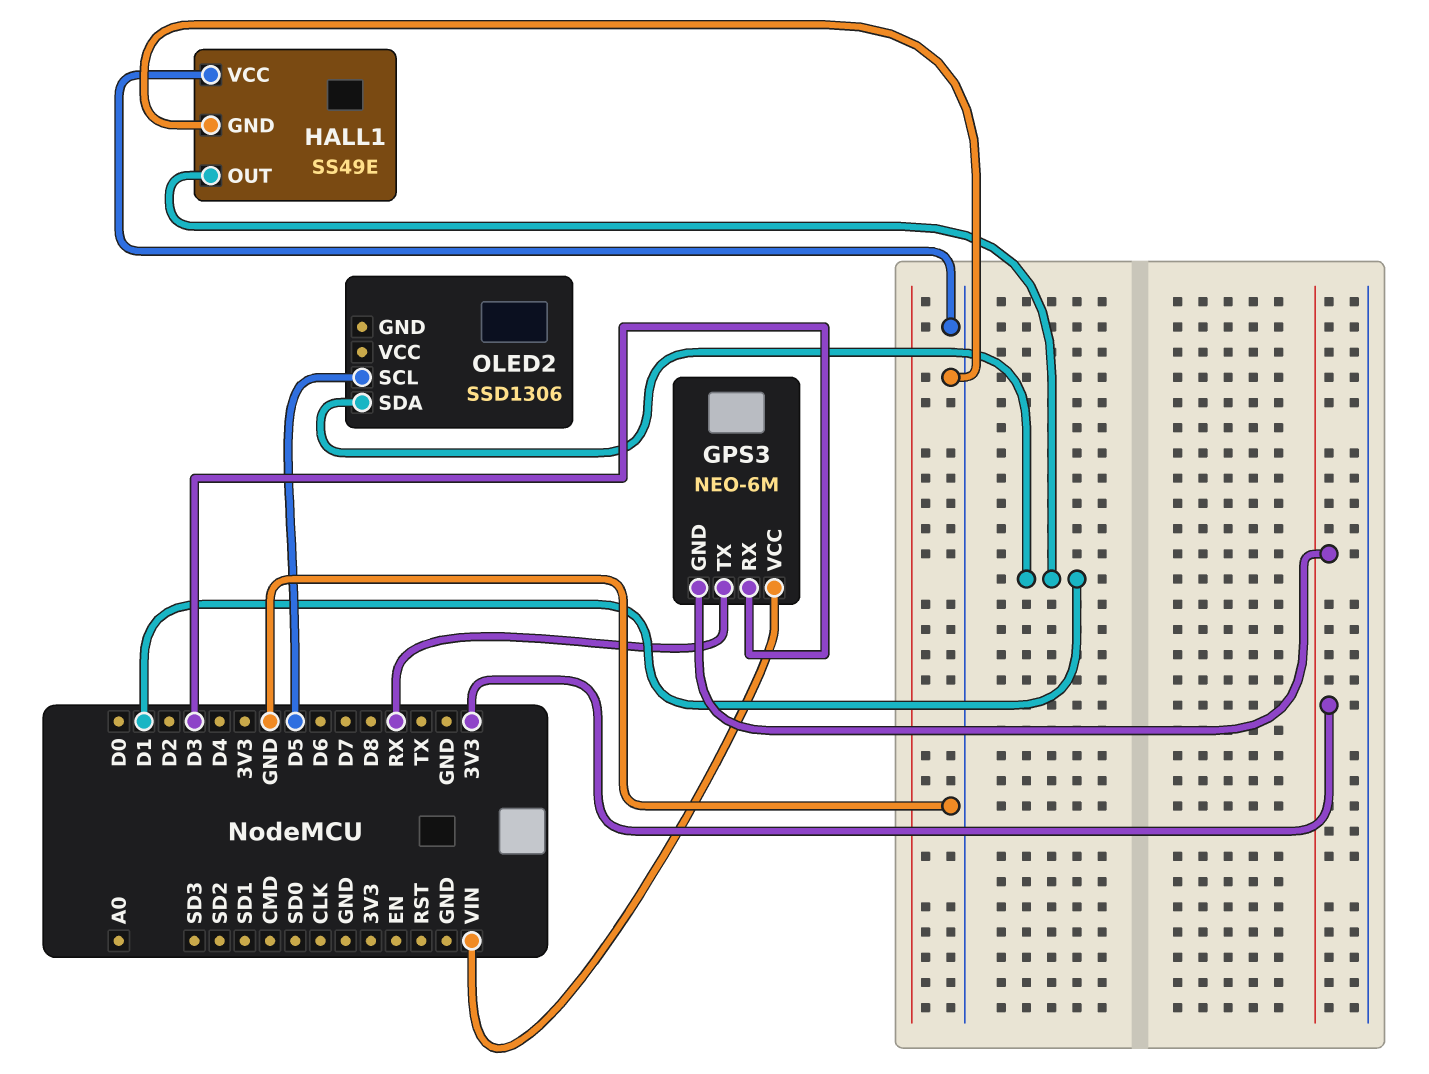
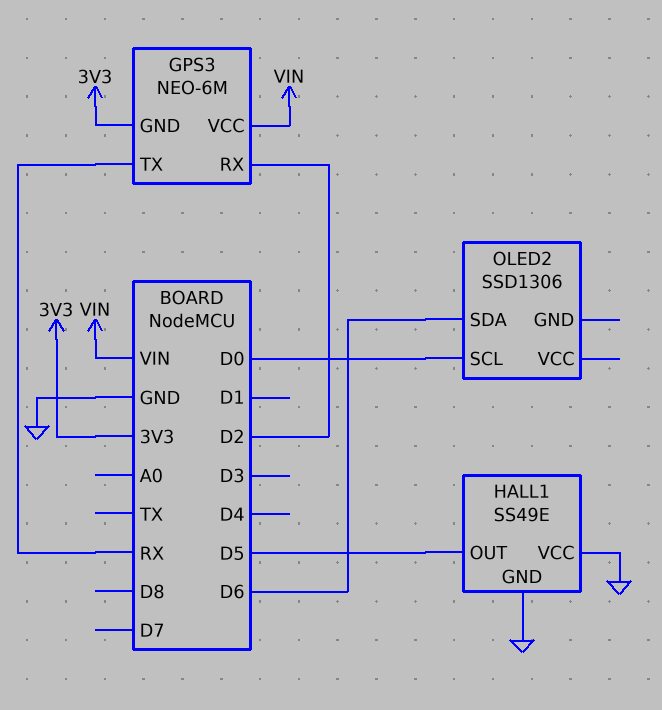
GPS3 pin RX: D3 -> D2
HALL1 pin OUT: D1 -> D5
OLED2 pin SCL: D5 -> D0
OLED2 pin SDA: D1 -> D6

